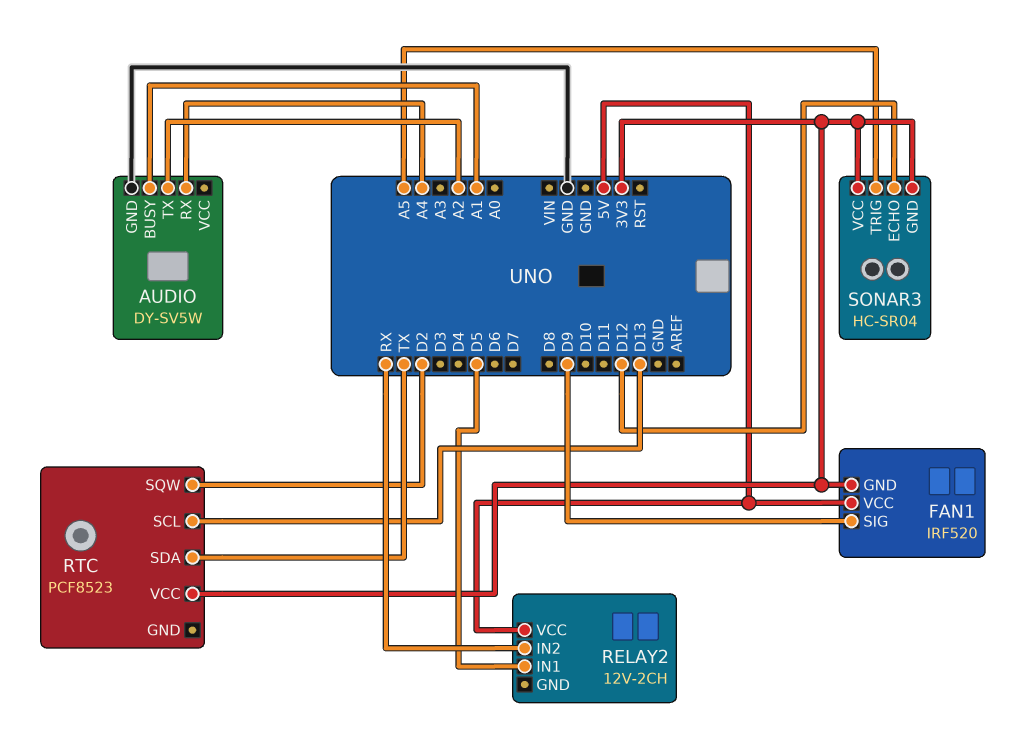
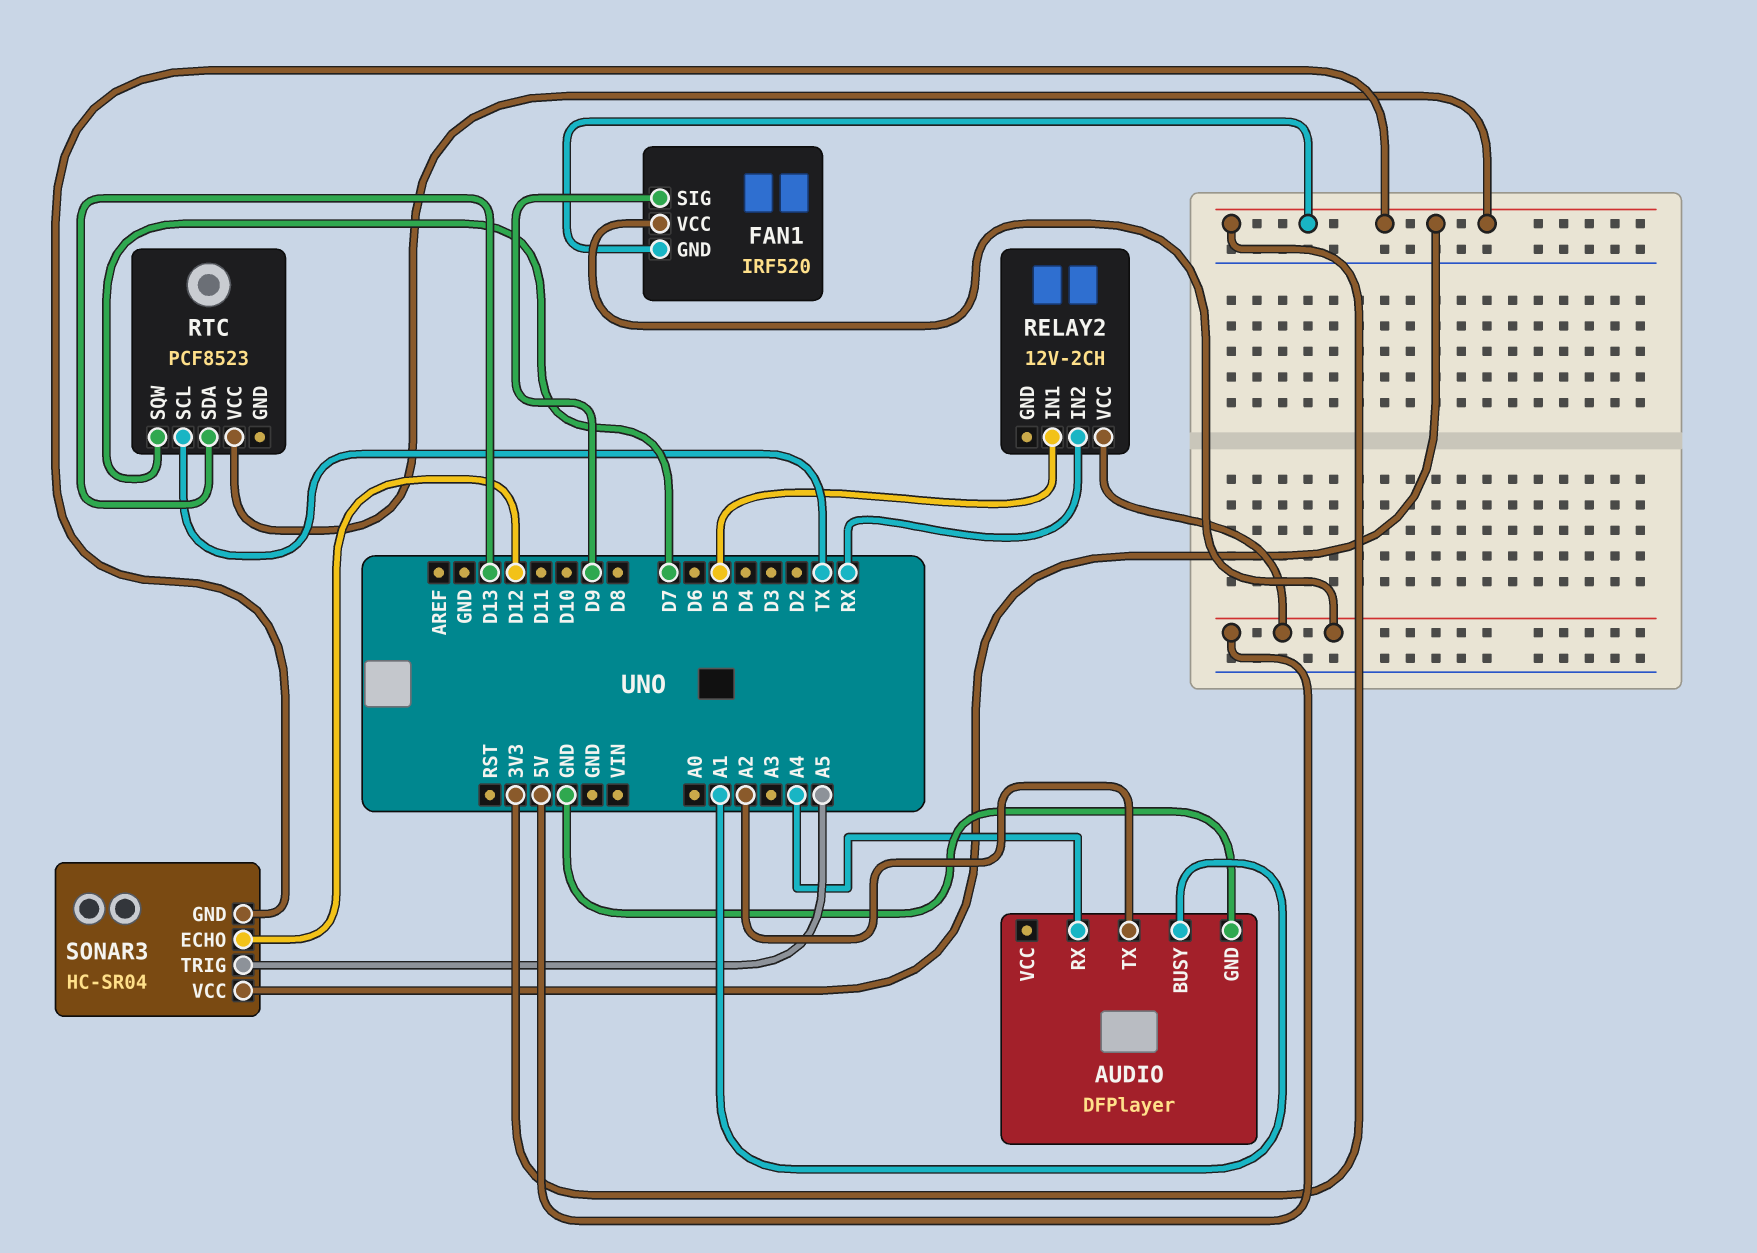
AUDIO: DY-SV5W -> DFPlayer
RTC pin SCL: D13 -> TX
RTC pin SDA: TX -> D13
RTC pin SQW: D2 -> D7

